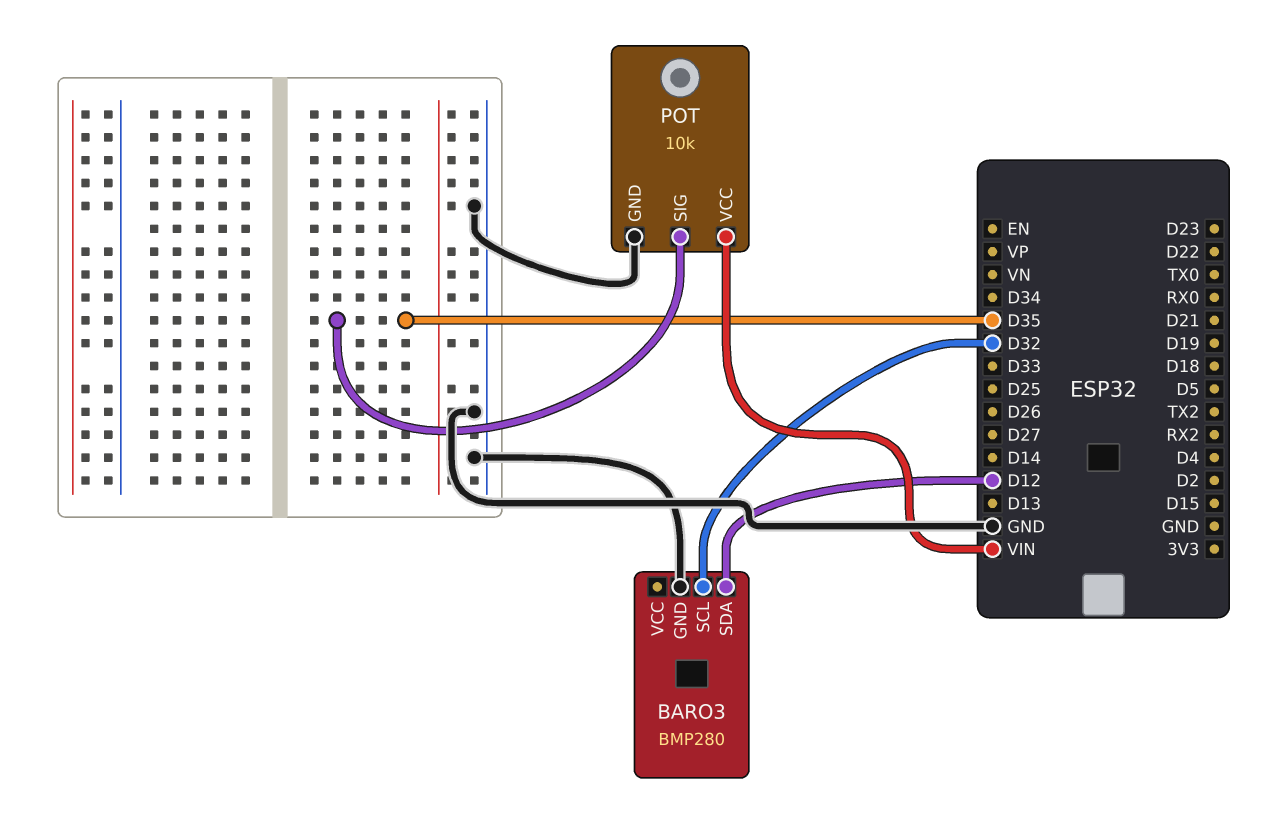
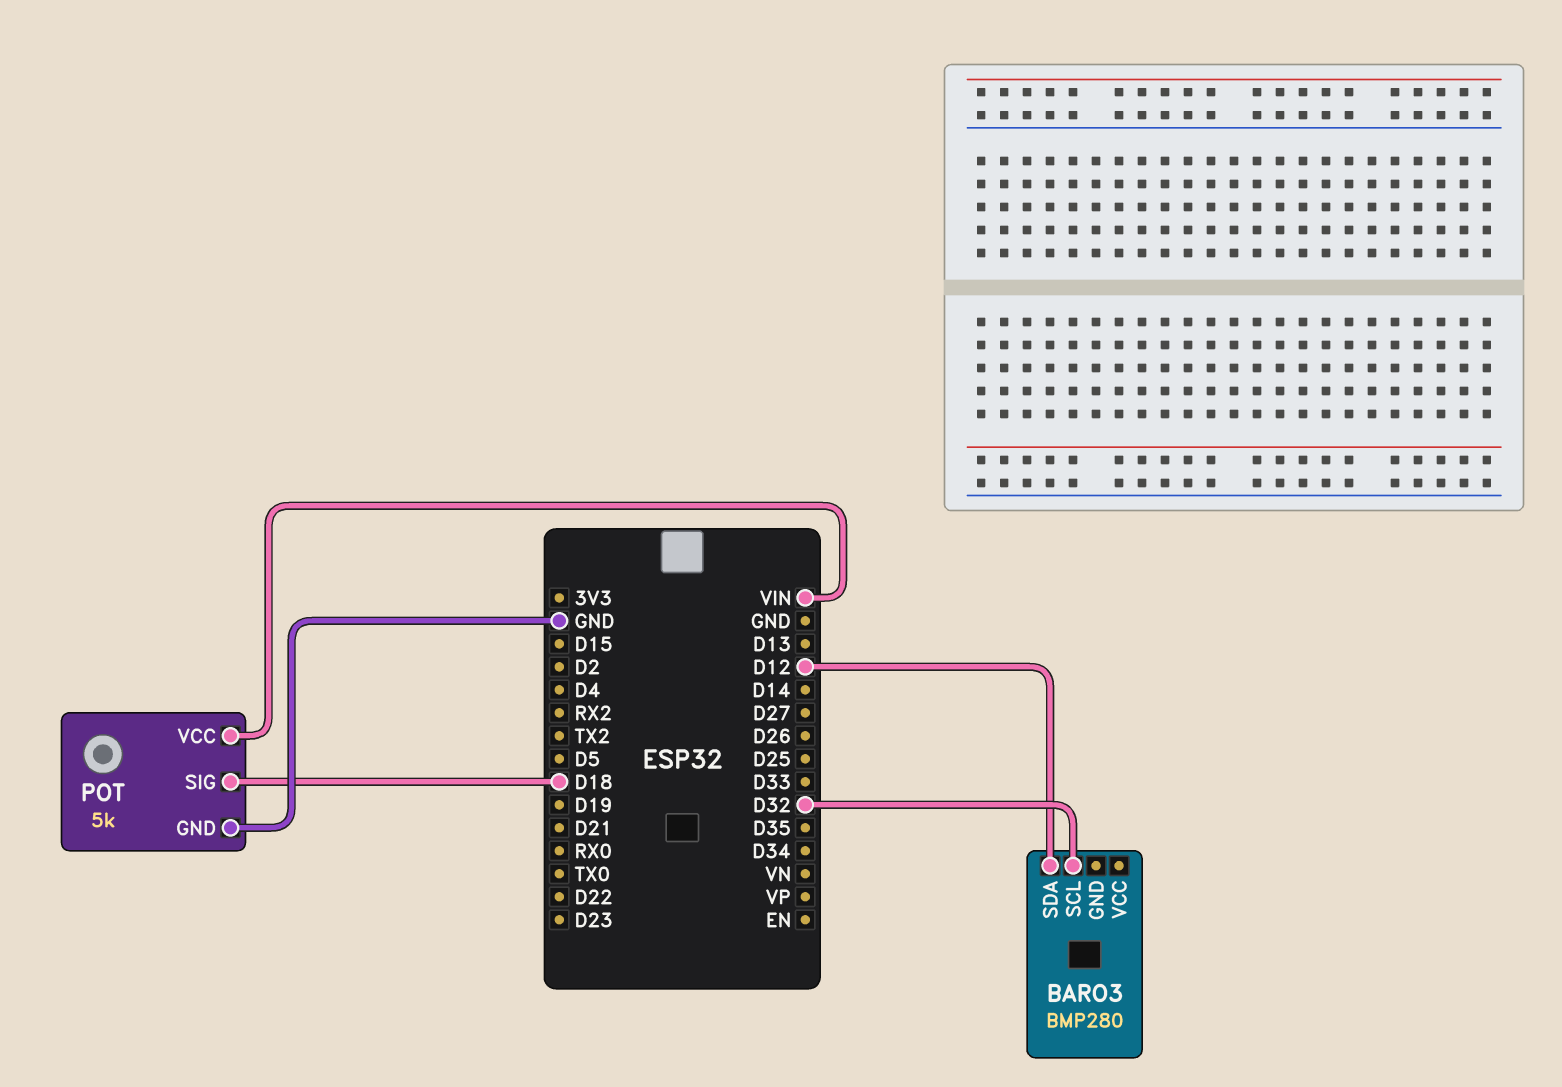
BARO3 pin GND: GND -> none
POT: 10k -> 5k
POT pin SIG: D35 -> D18

